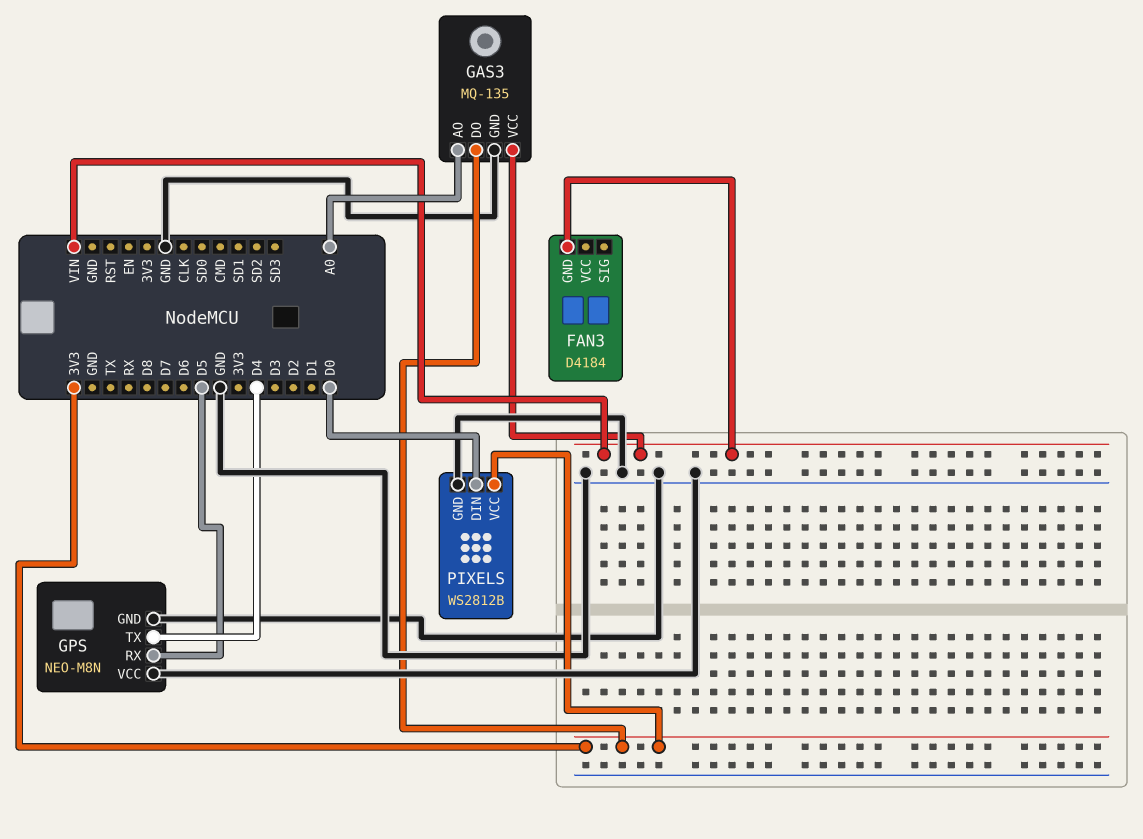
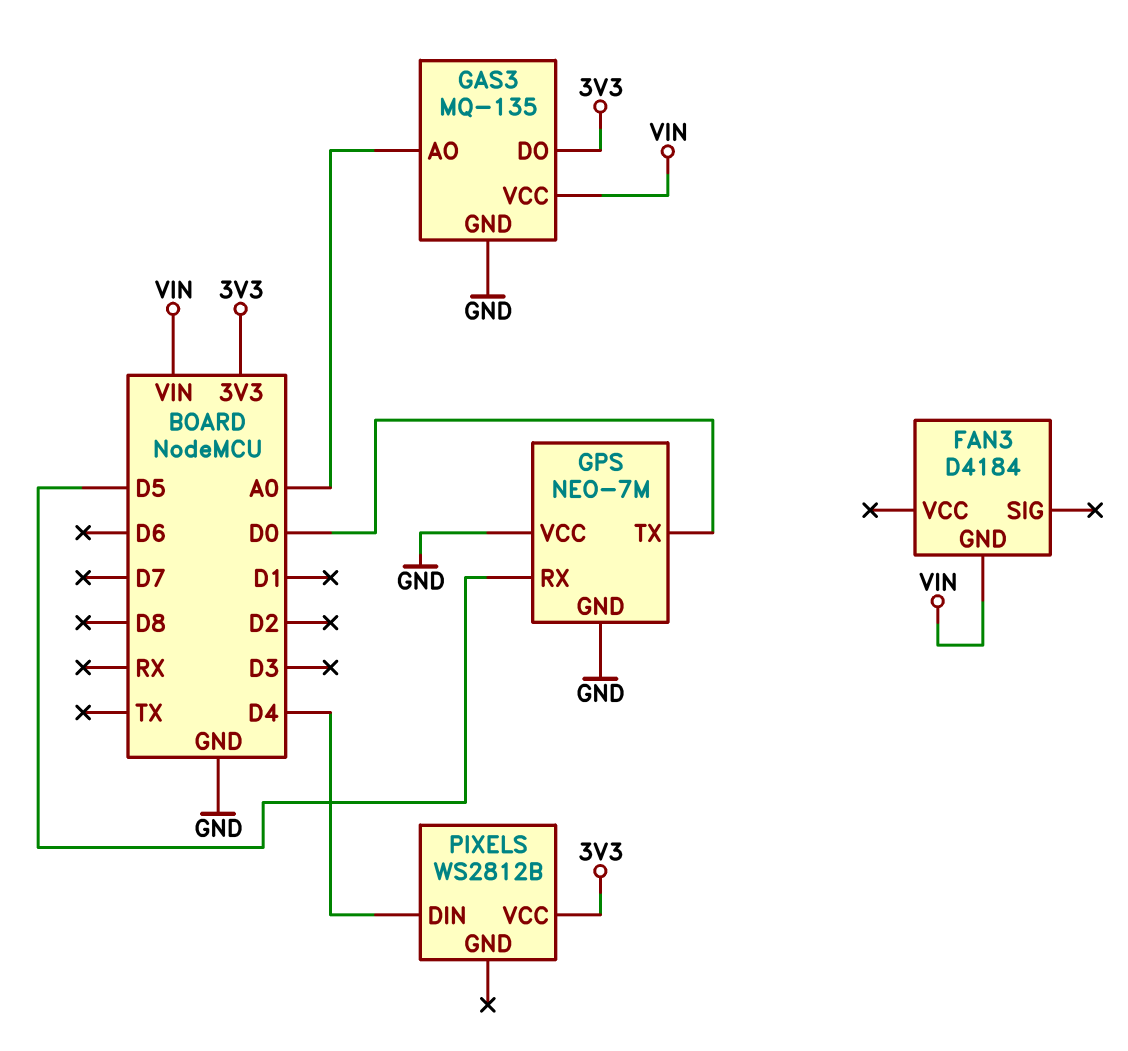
GPS: NEO-M8N -> NEO-7M
GPS pin TX: D4 -> D0
PIXELS pin DIN: D0 -> D4
PIXELS pin GND: GND -> none

